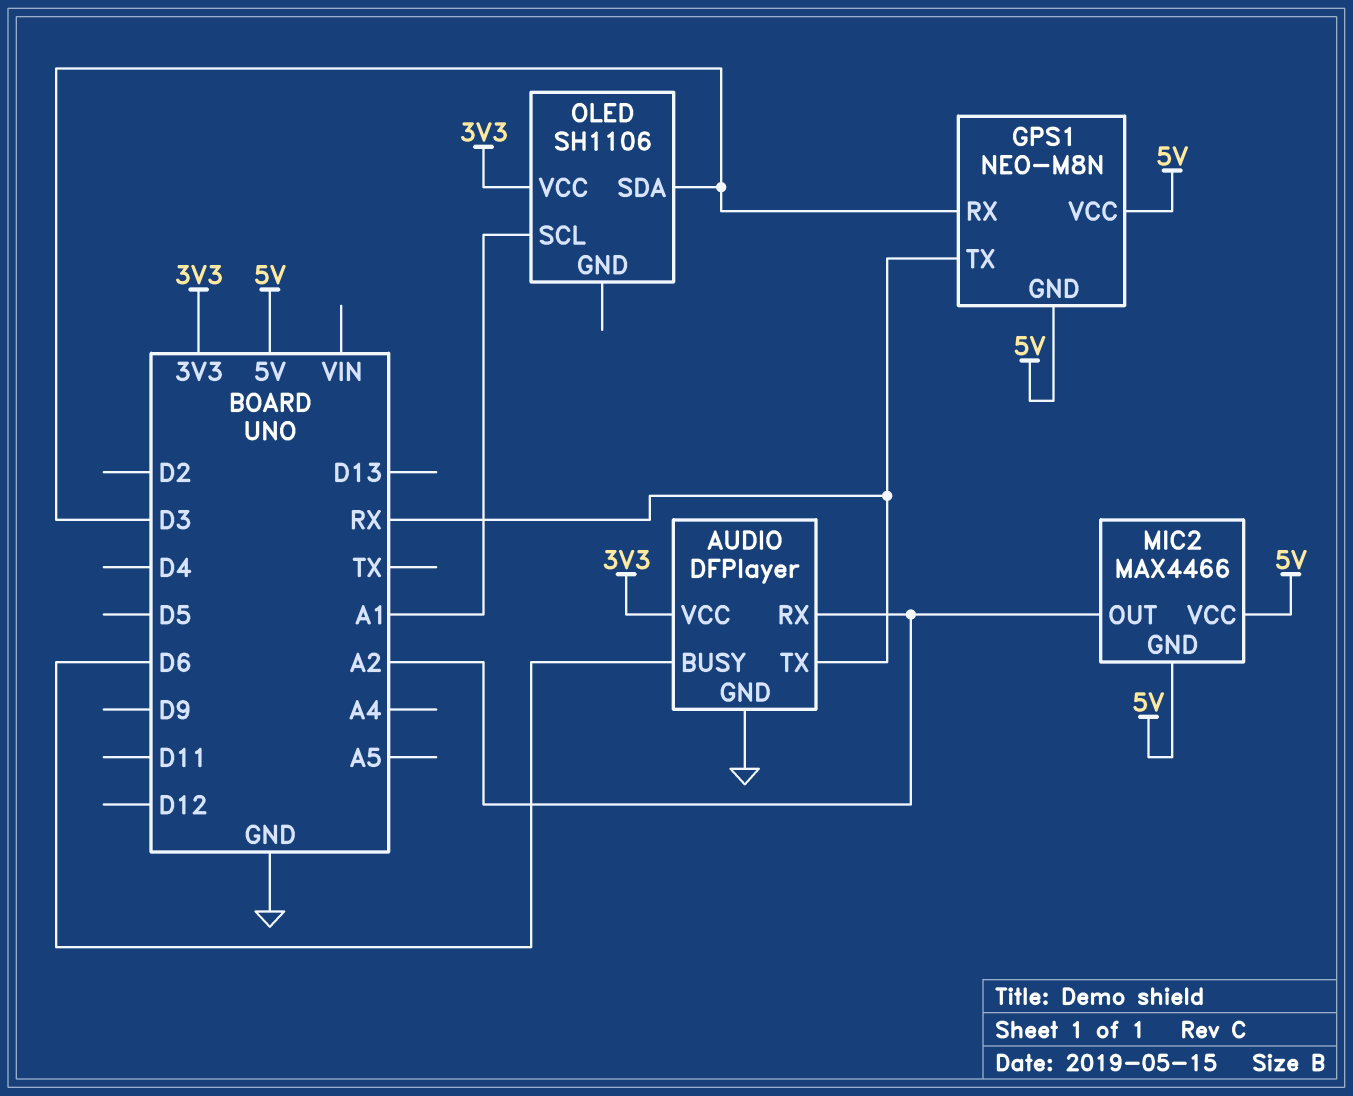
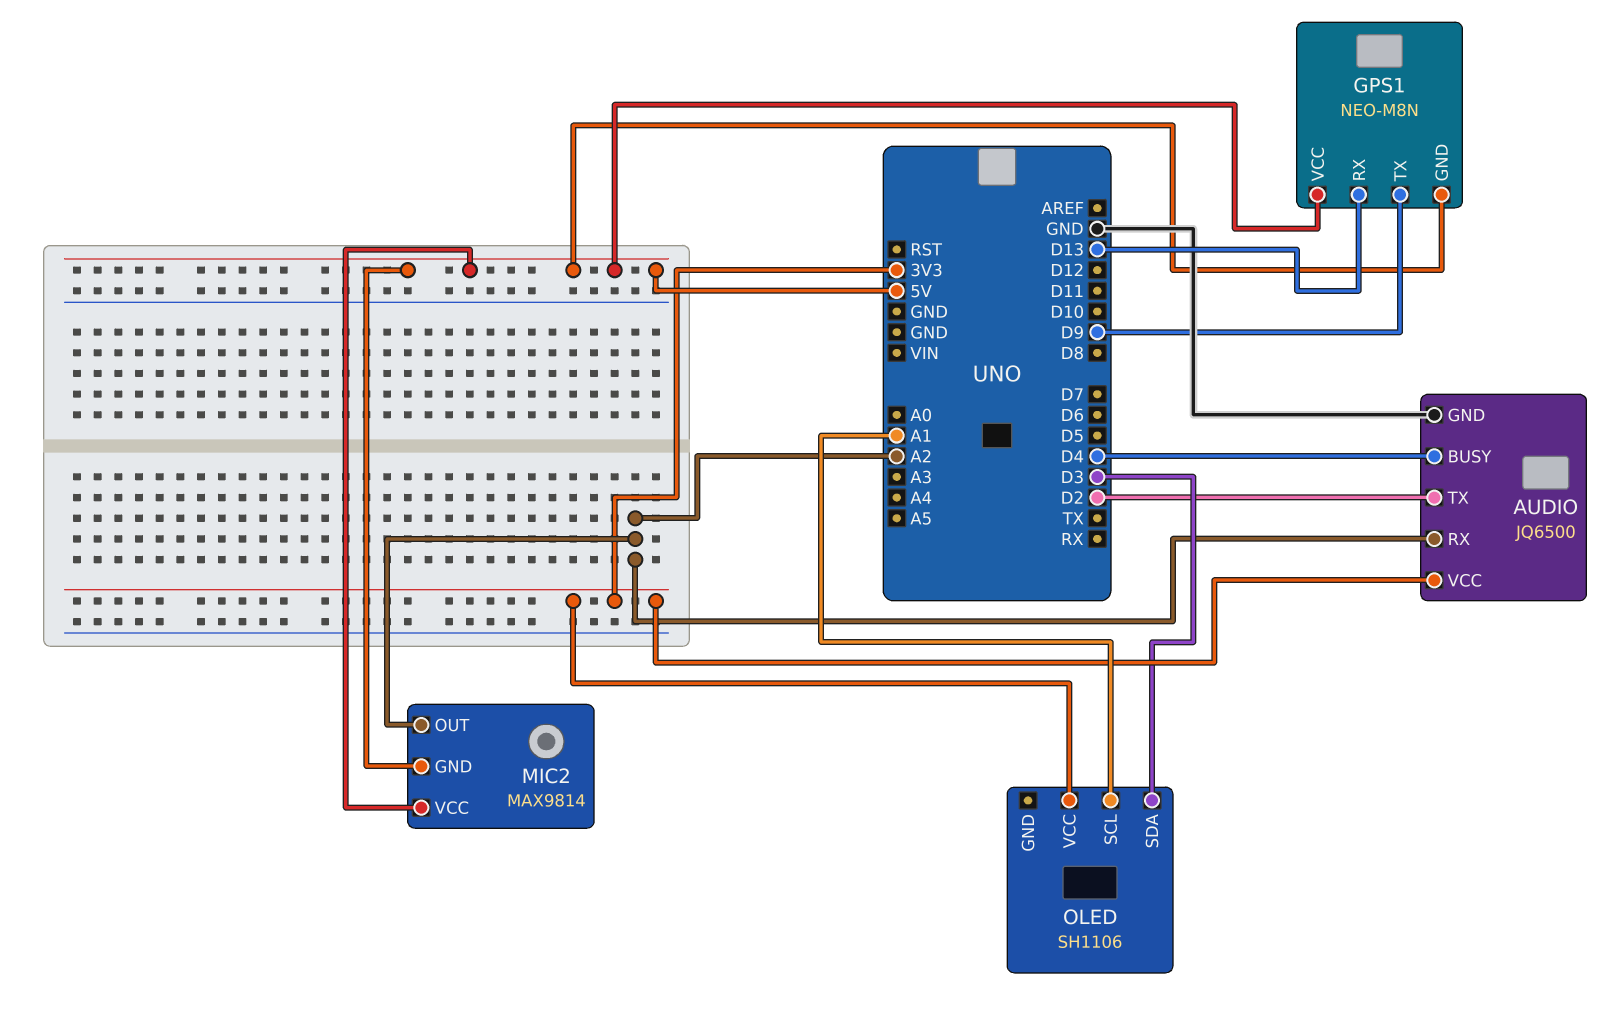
AUDIO: DFPlayer -> JQ6500
AUDIO pin BUSY: D6 -> D4
AUDIO pin TX: RX -> D2
GPS1 pin RX: D3 -> D13
GPS1 pin TX: RX -> D9
MIC2: MAX4466 -> MAX9814

